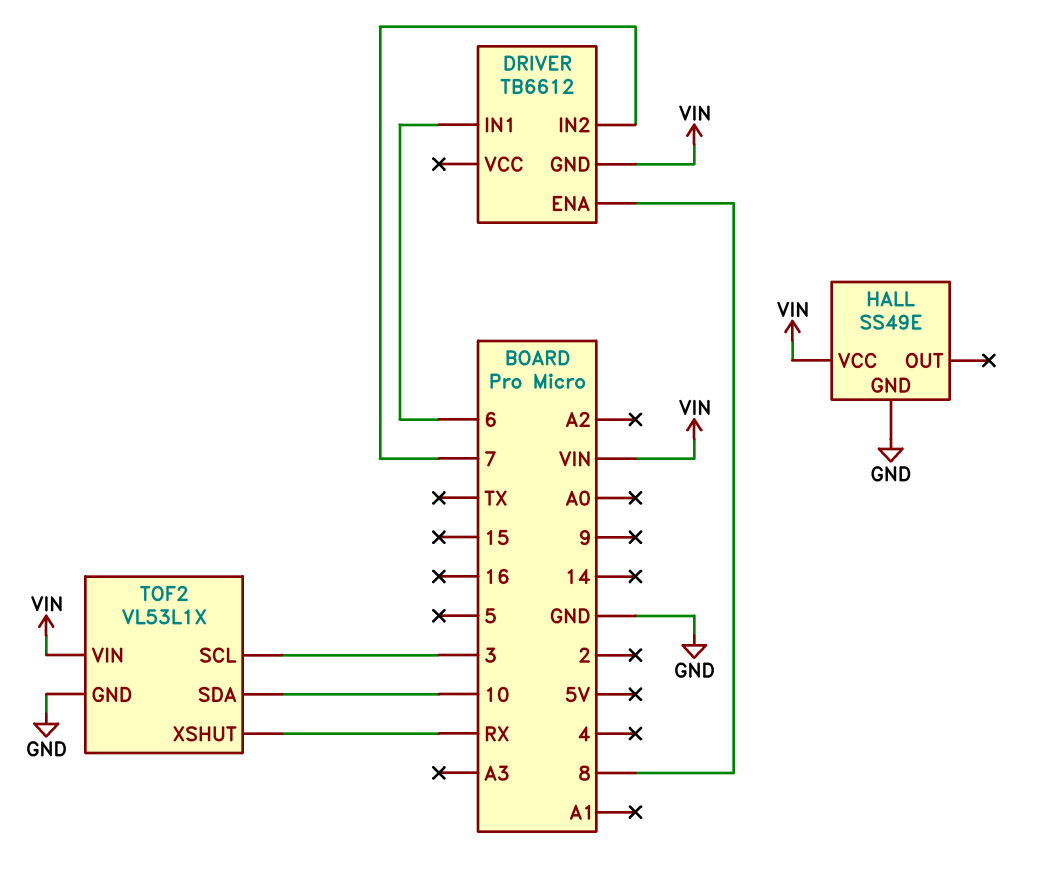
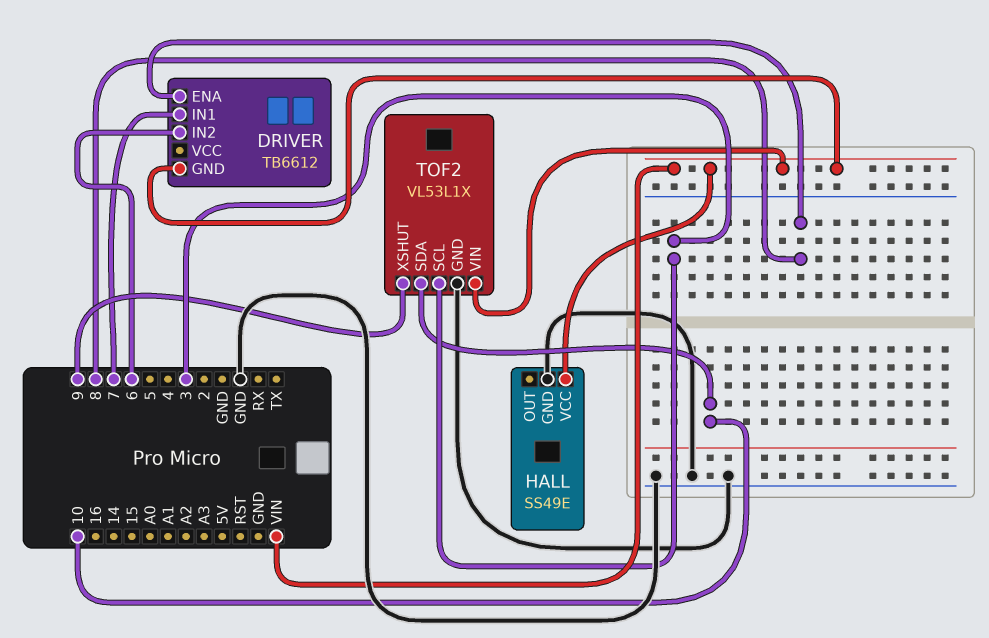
DRIVER pin IN1: 6 -> 7
DRIVER pin IN2: 7 -> 6
TOF2 pin XSHUT: RX -> 9

